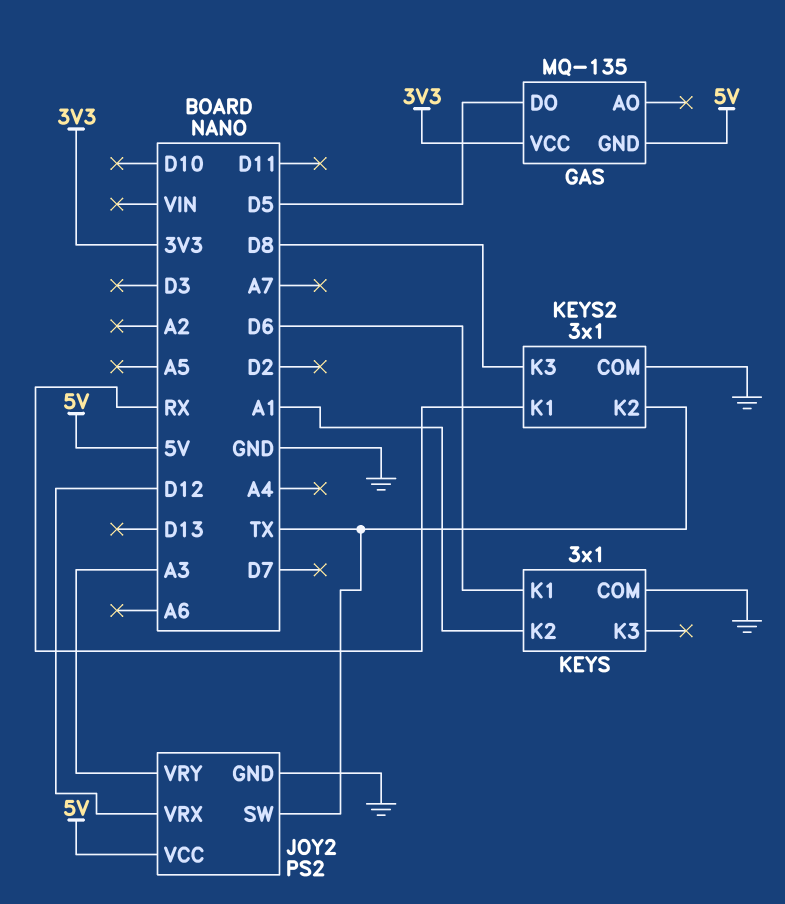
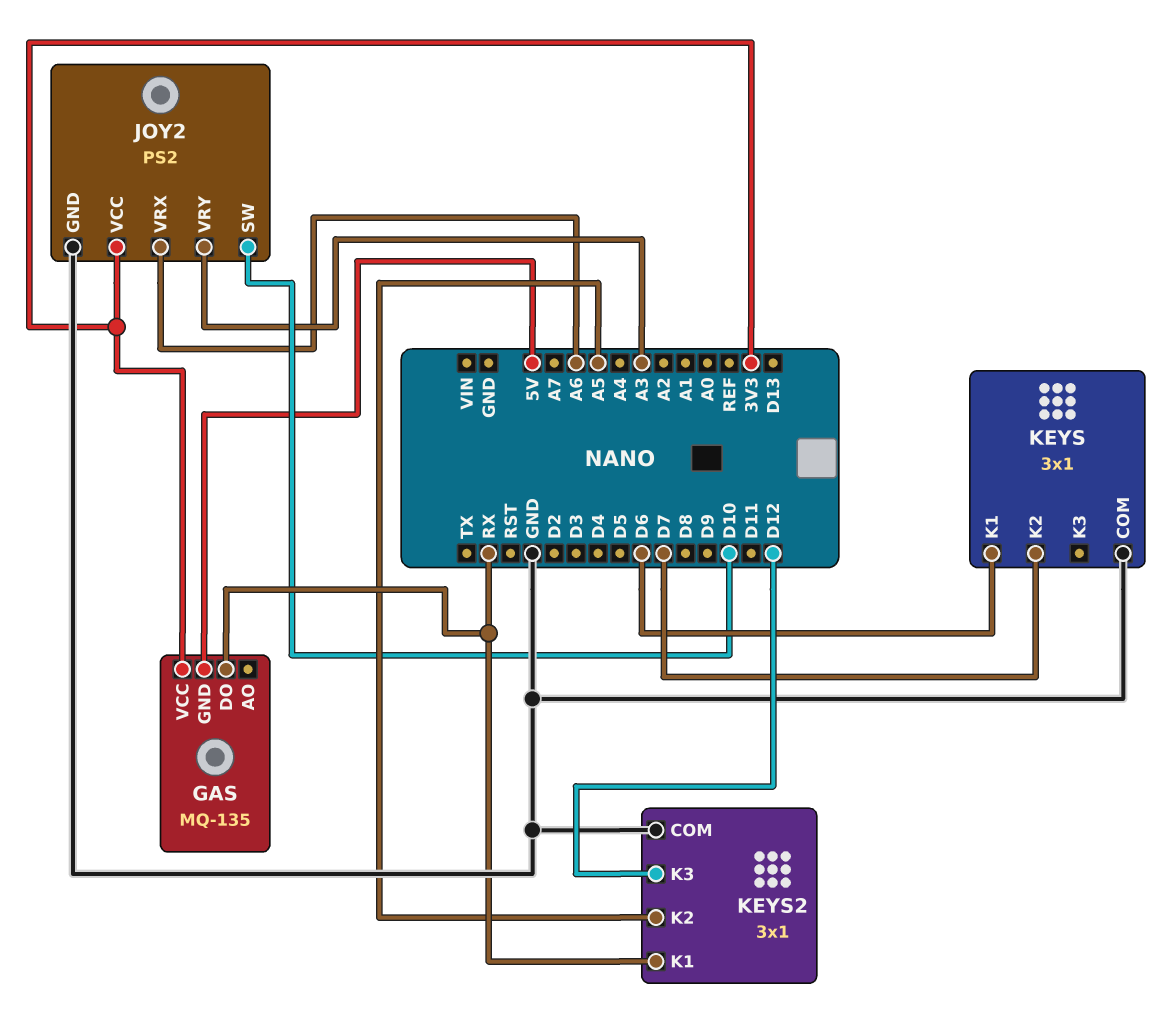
GAS pin DO: D5 -> RX
JOY2 pin SW: TX -> D10
JOY2 pin VCC: 5V -> 3V3
JOY2 pin VRX: D12 -> A6
KEYS pin K2: A1 -> D7
KEYS2 pin K2: TX -> A5
KEYS2 pin K3: D8 -> D12

